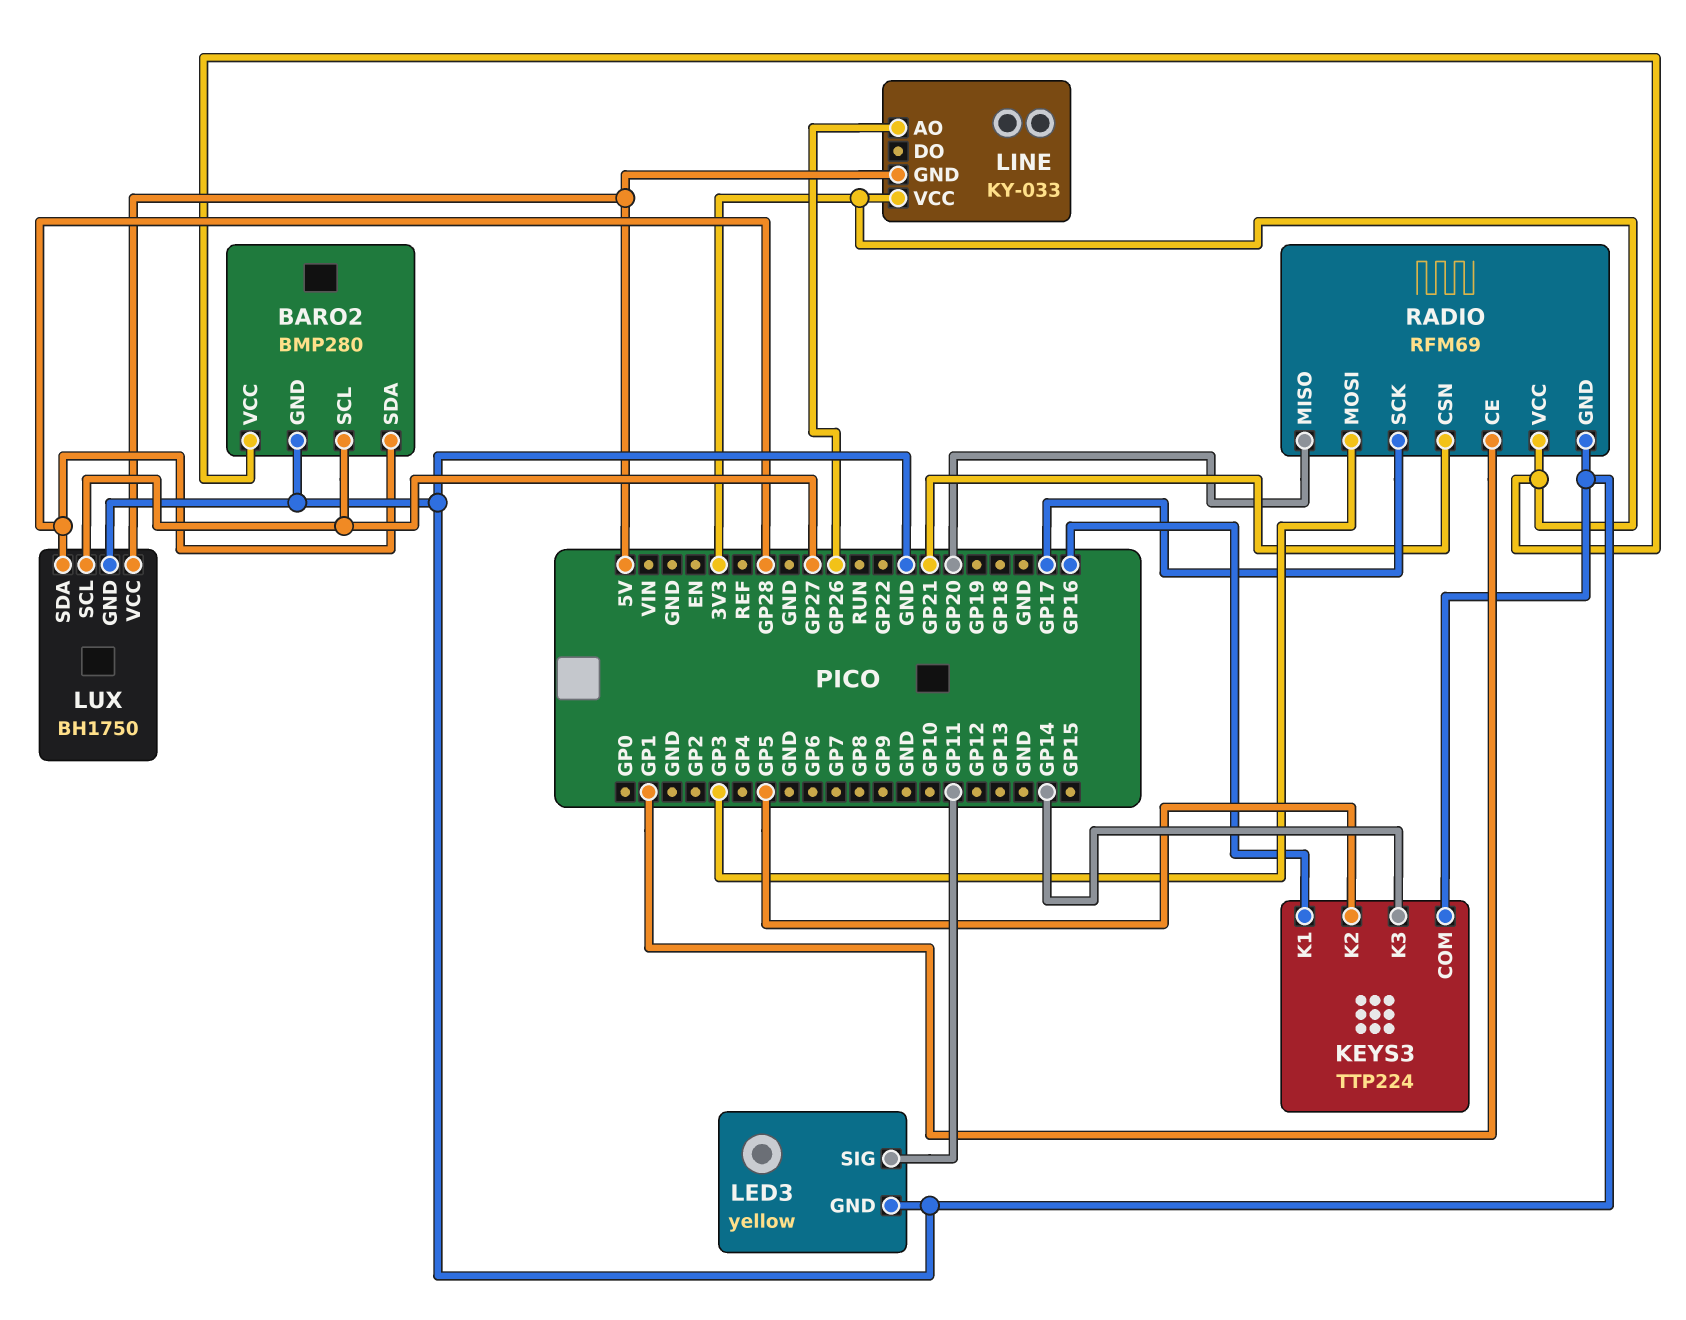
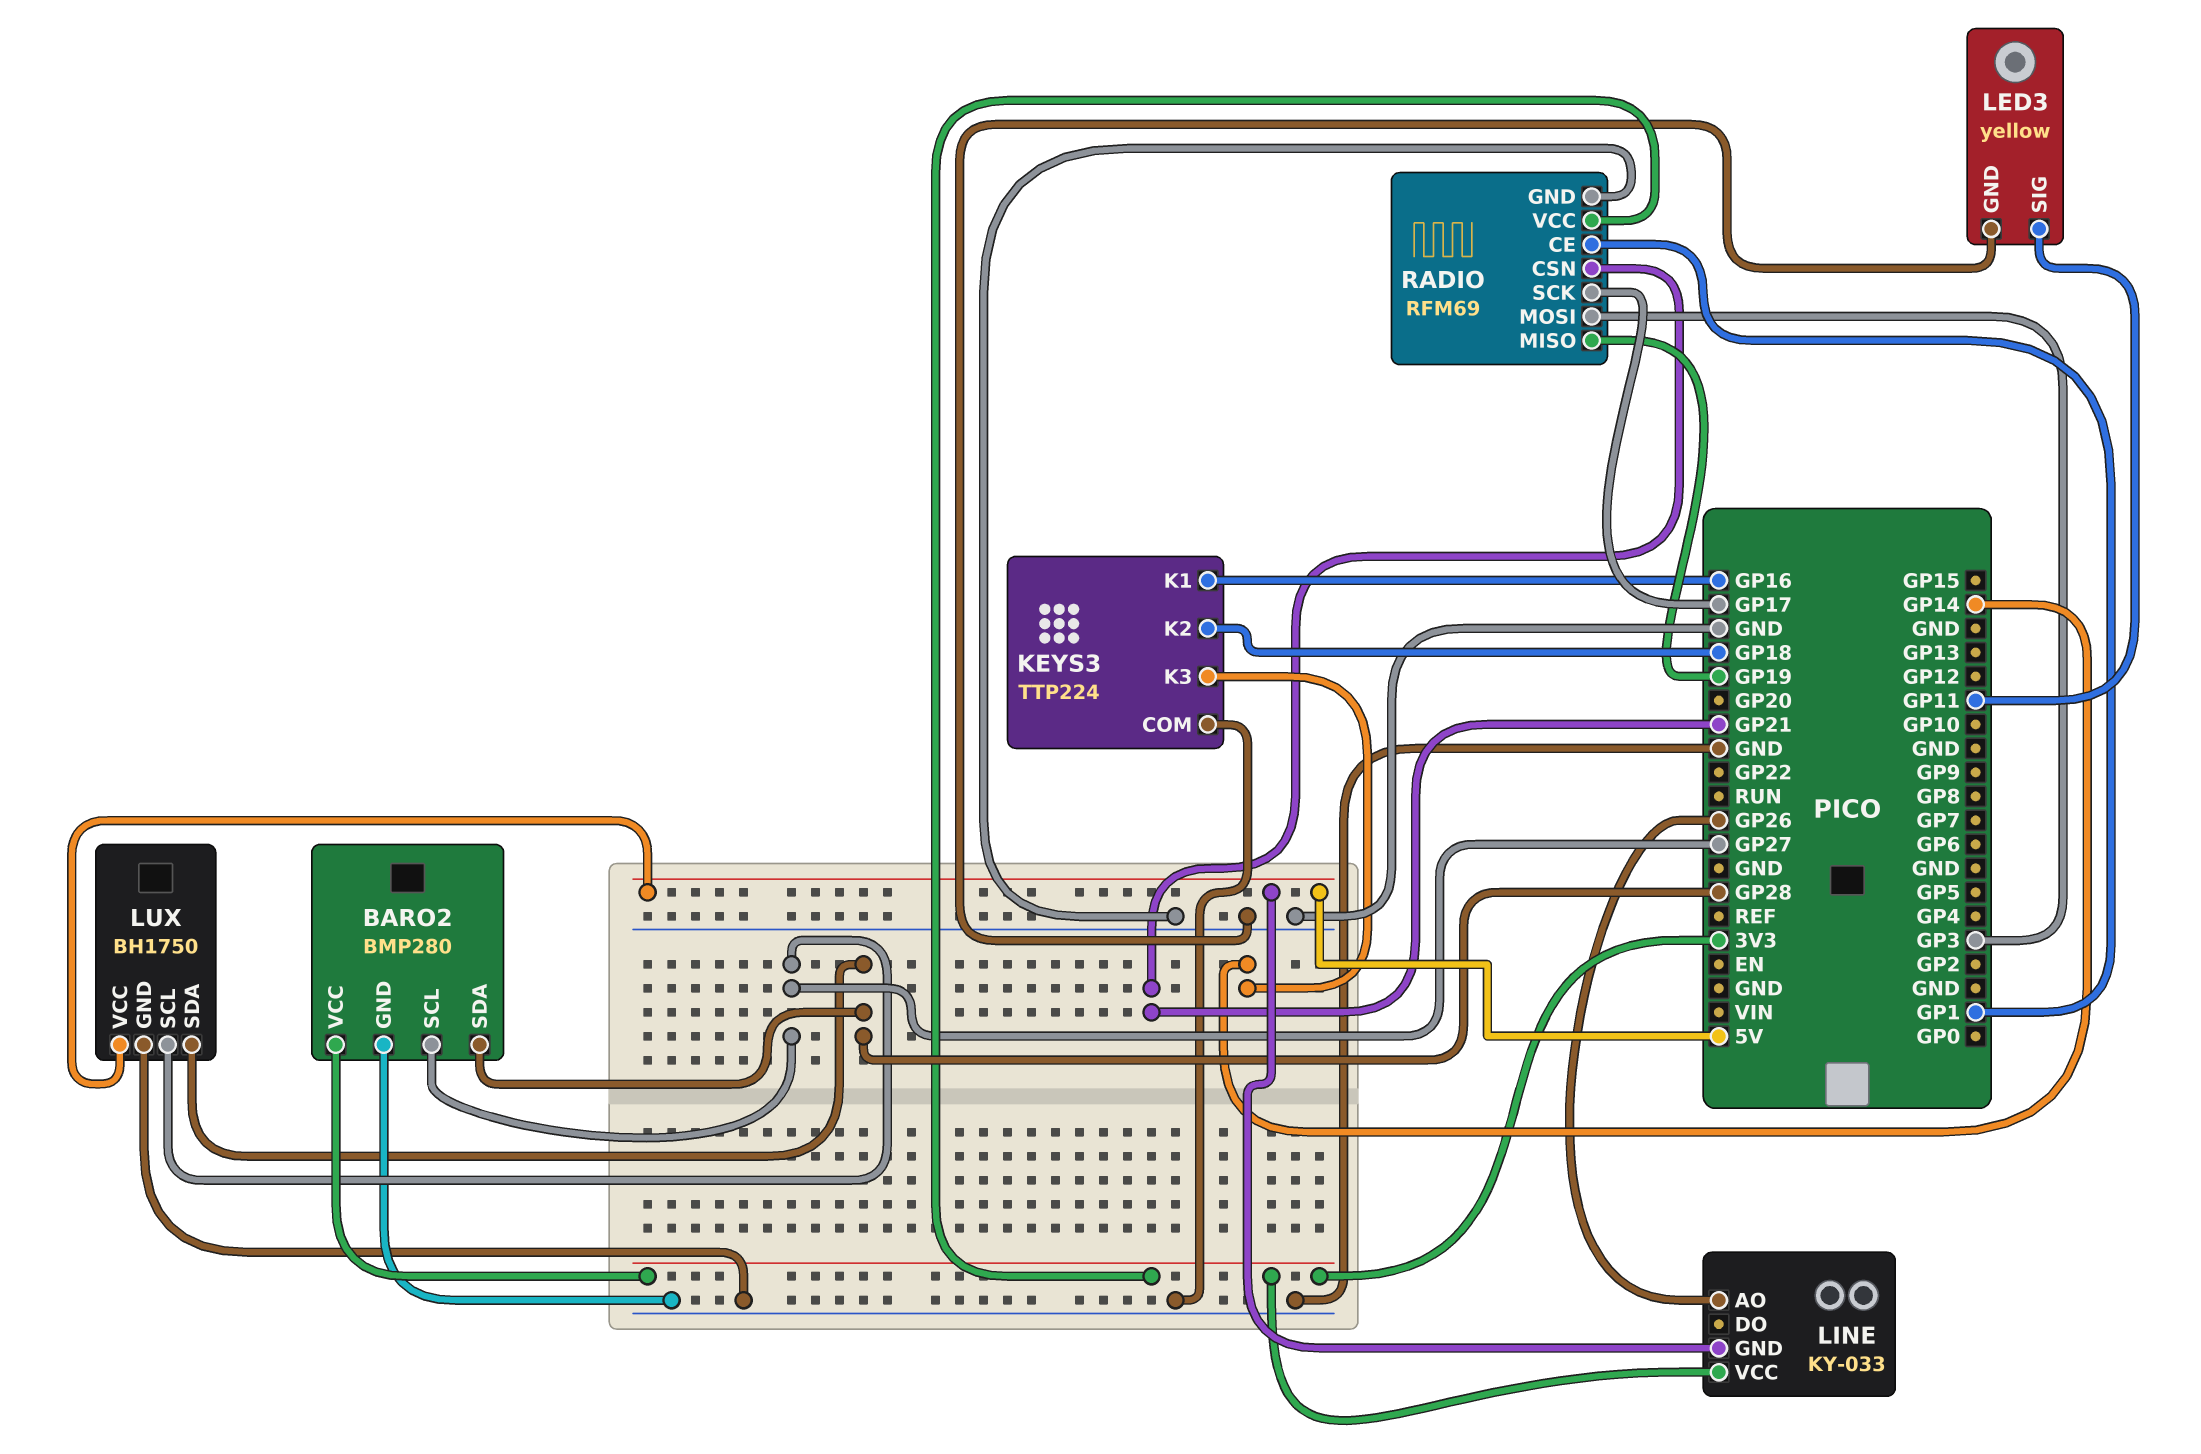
KEYS3 pin K2: GP5 -> GP18
RADIO pin MISO: GP20 -> GP19

